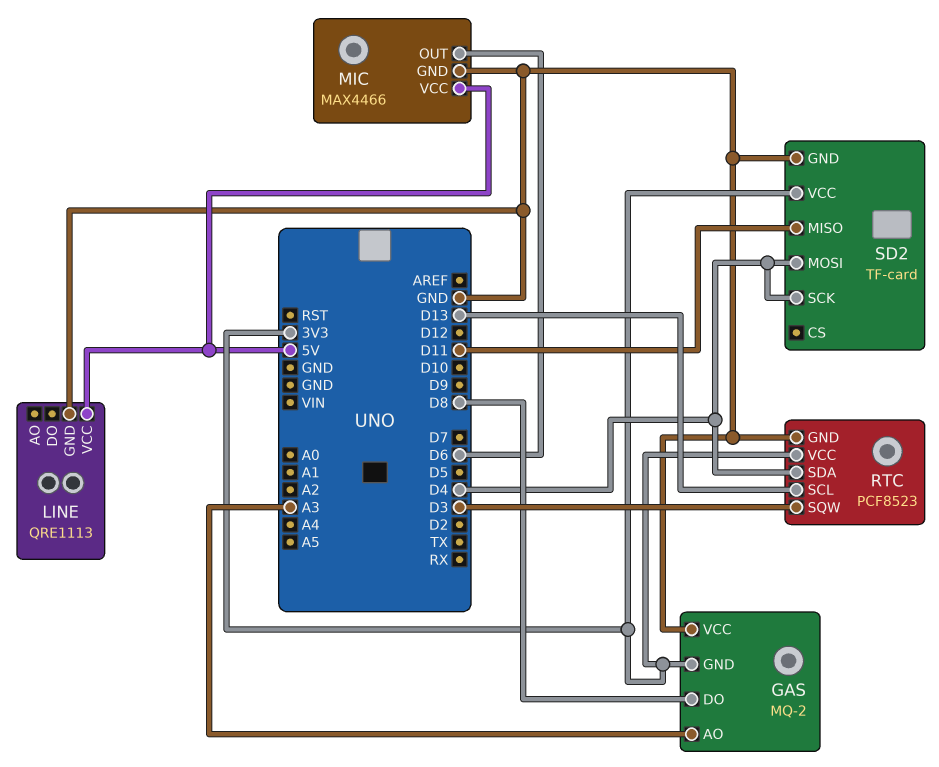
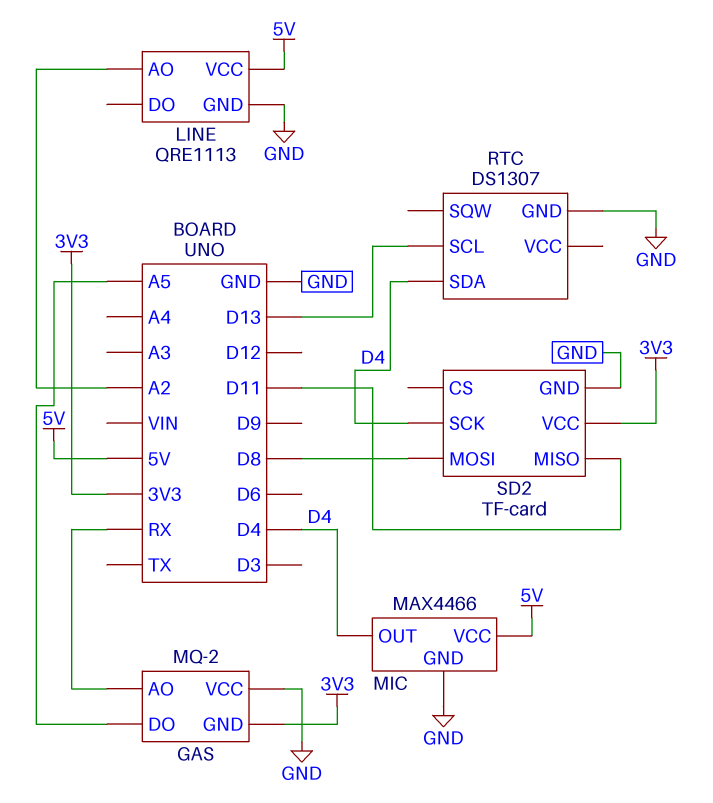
GAS pin AO: A3 -> RX
GAS pin DO: D8 -> A5
LINE pin AO: none -> A2
MIC pin OUT: D6 -> D4
RTC: PCF8523 -> DS1307
RTC pin SQW: D3 -> none
RTC pin VCC: 3V3 -> none
SD2 pin MOSI: D4 -> D8

